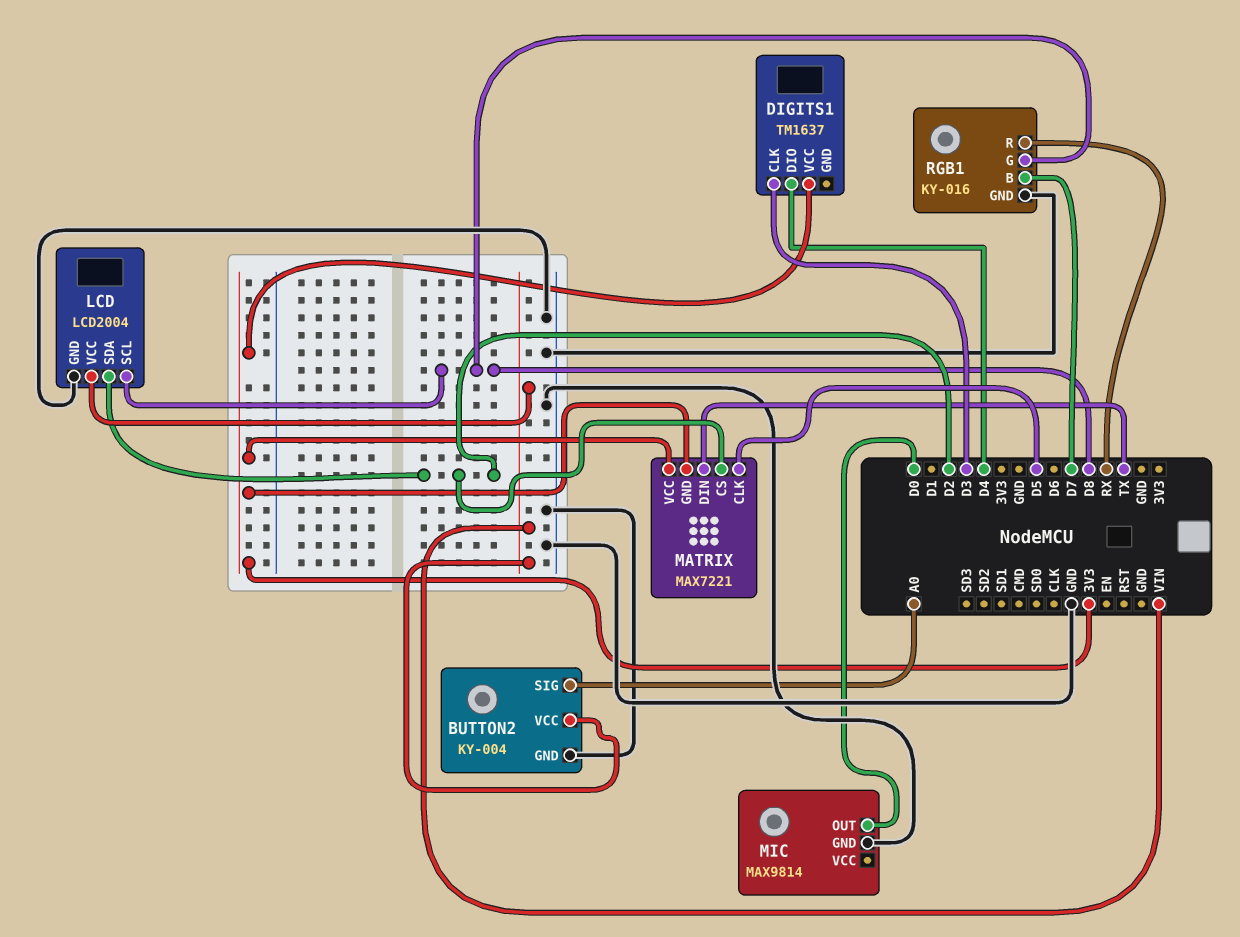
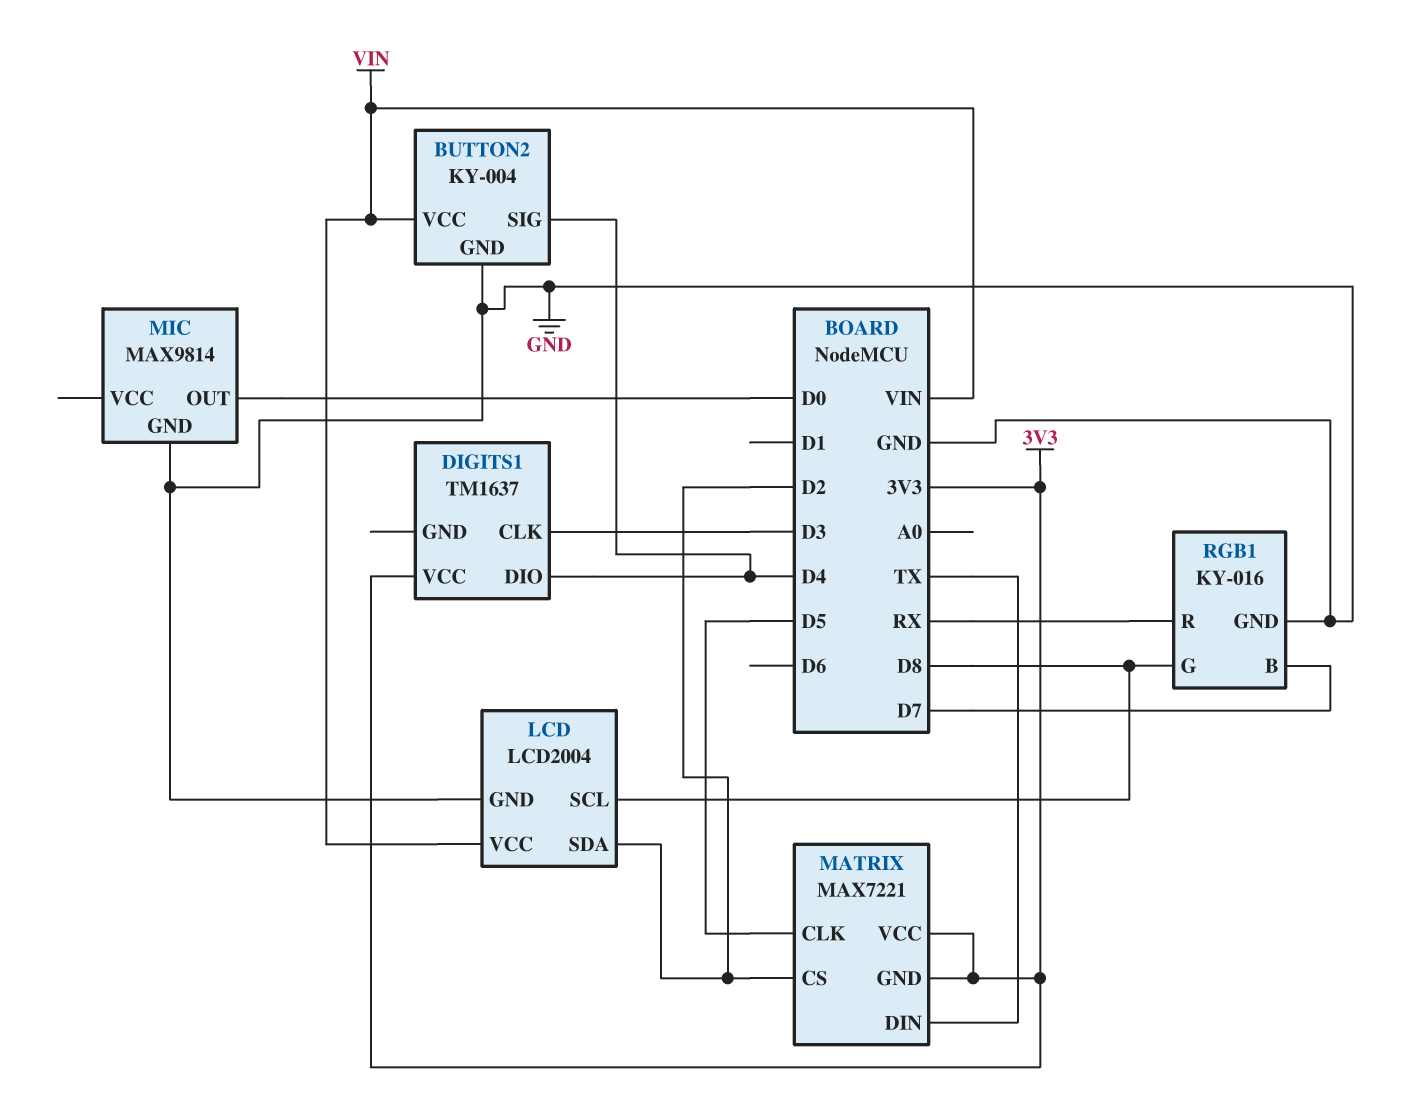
BUTTON2 pin SIG: A0 -> D4

